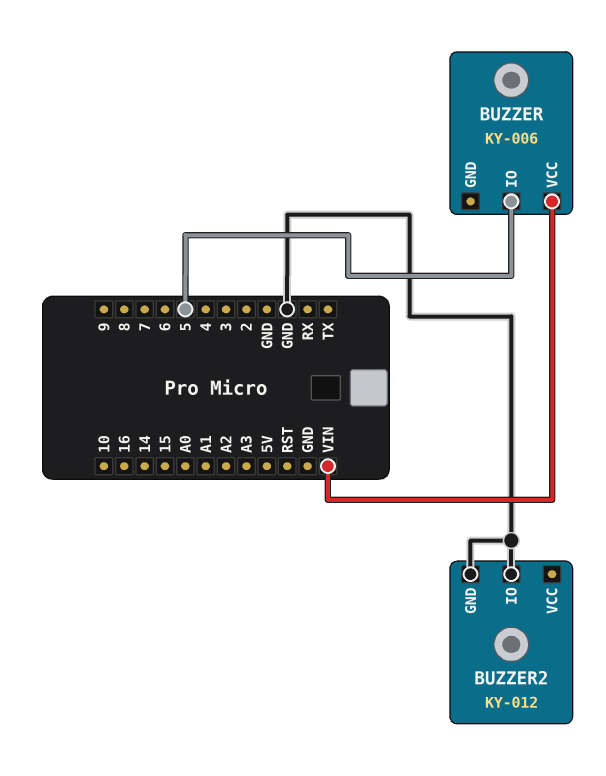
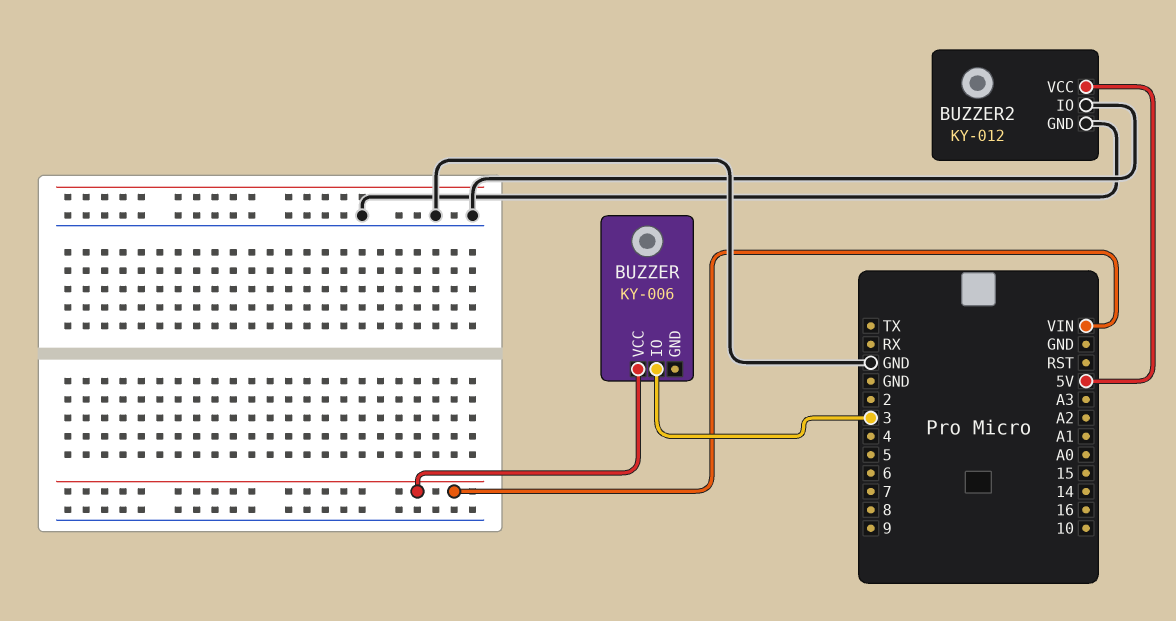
BUZZER pin IO: 5 -> 3
BUZZER2 pin VCC: none -> 5V

